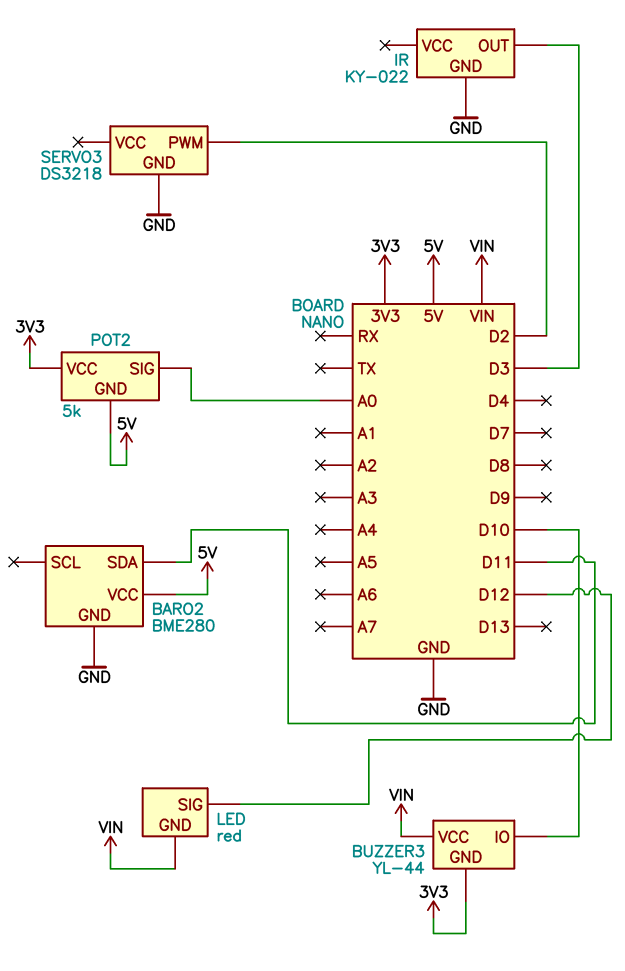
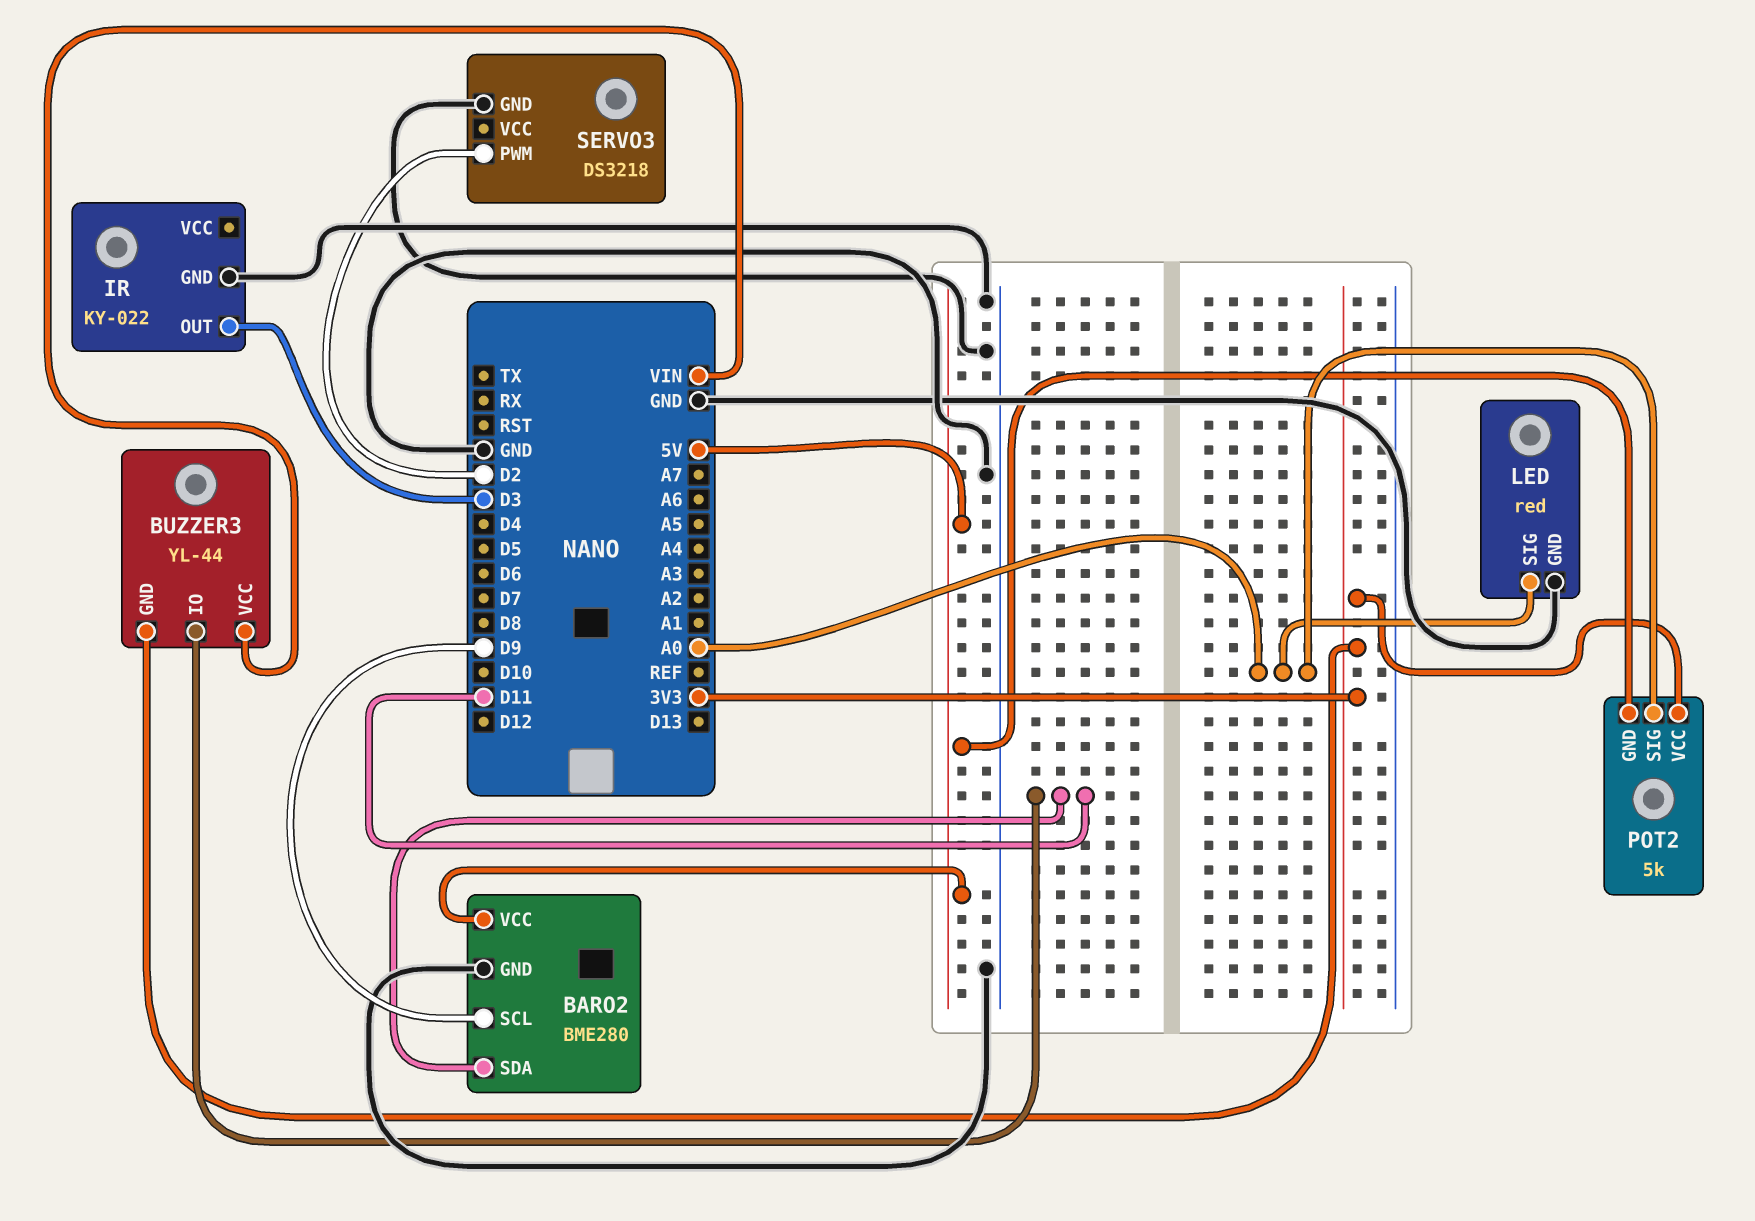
BARO2 pin SCL: none -> D9
BUZZER3 pin IO: D10 -> D11
LED pin GND: VIN -> GND
LED pin SIG: D12 -> A0

